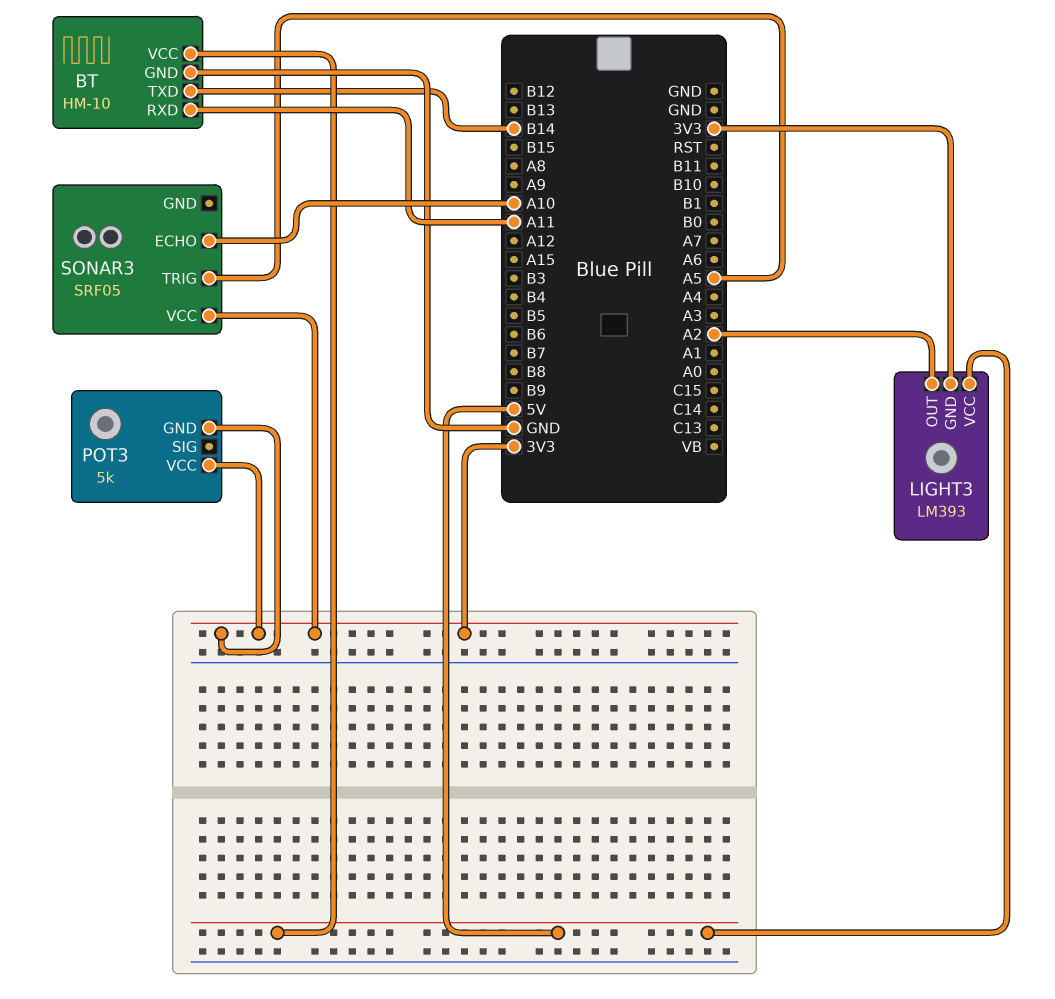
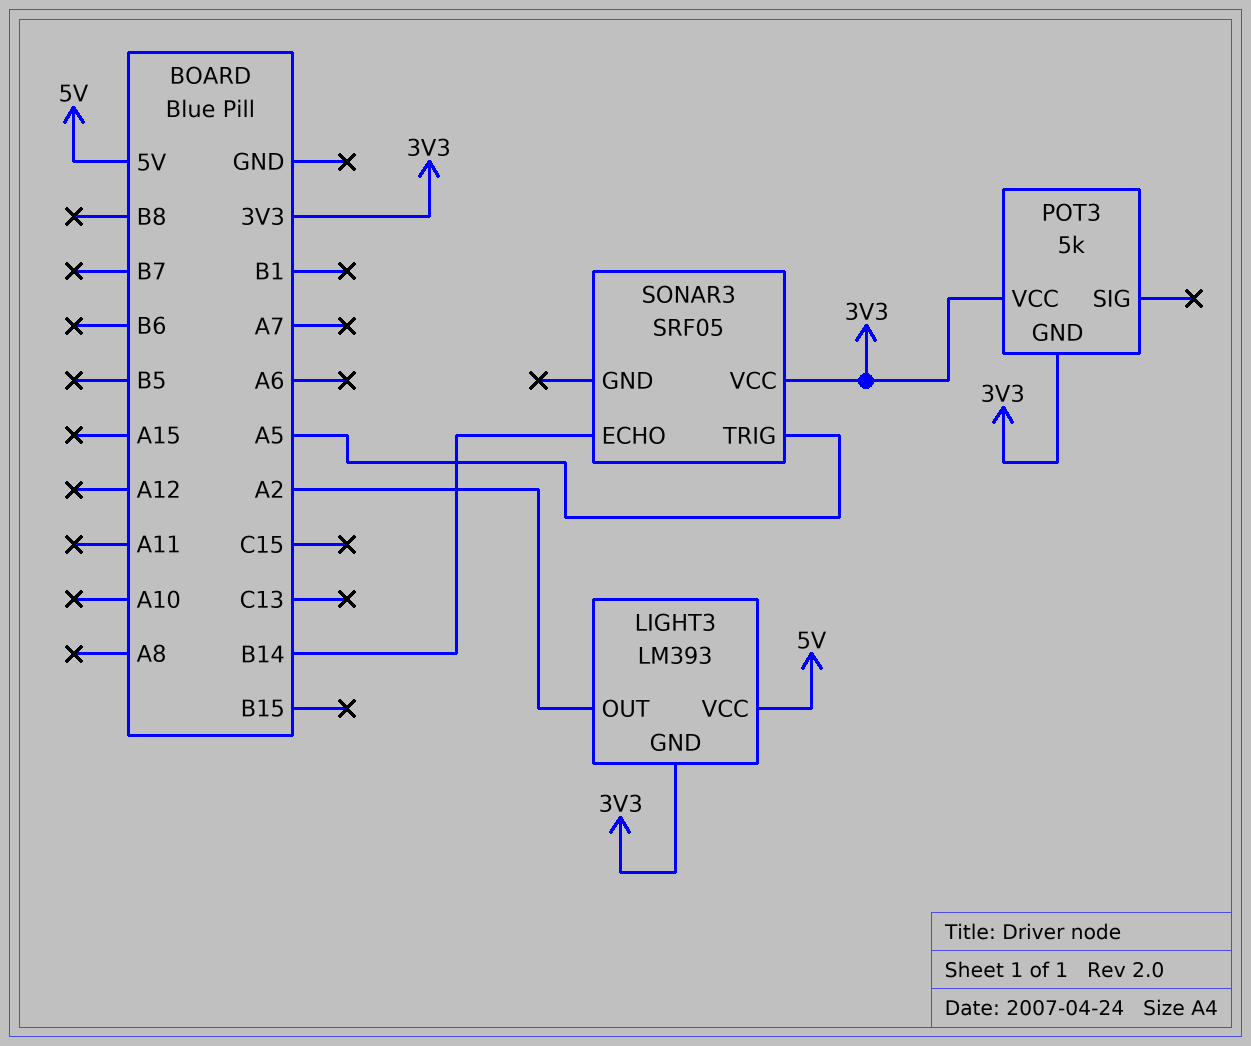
BT: HM-10 -> none
BT pin GND: GND -> none
BT pin RXD: A11 -> none
BT pin TXD: B14 -> none
BT pin VCC: 5V -> none
SONAR3 pin ECHO: A10 -> B14

